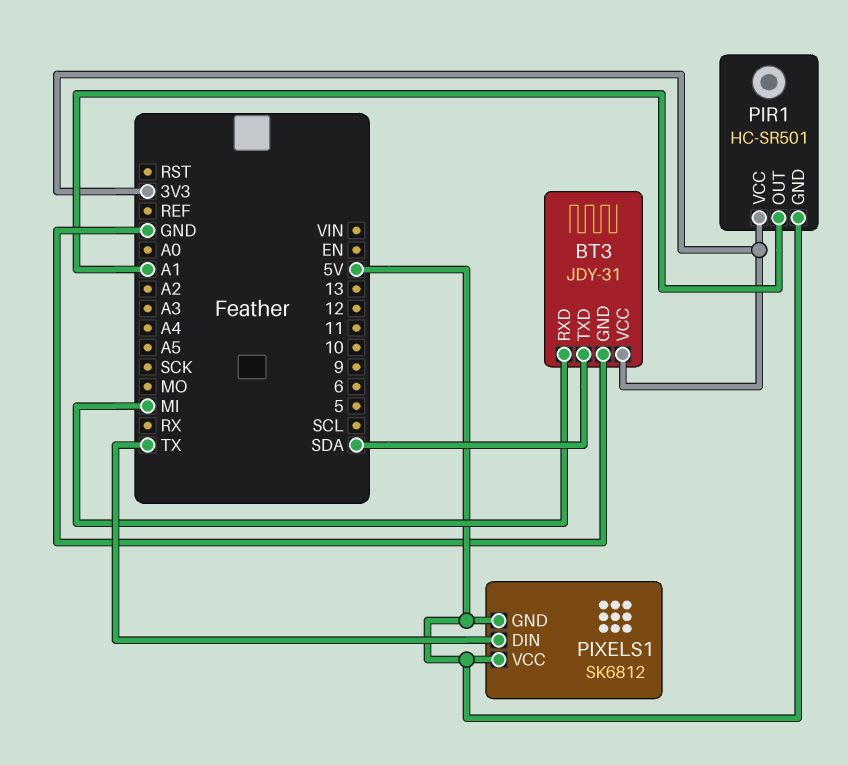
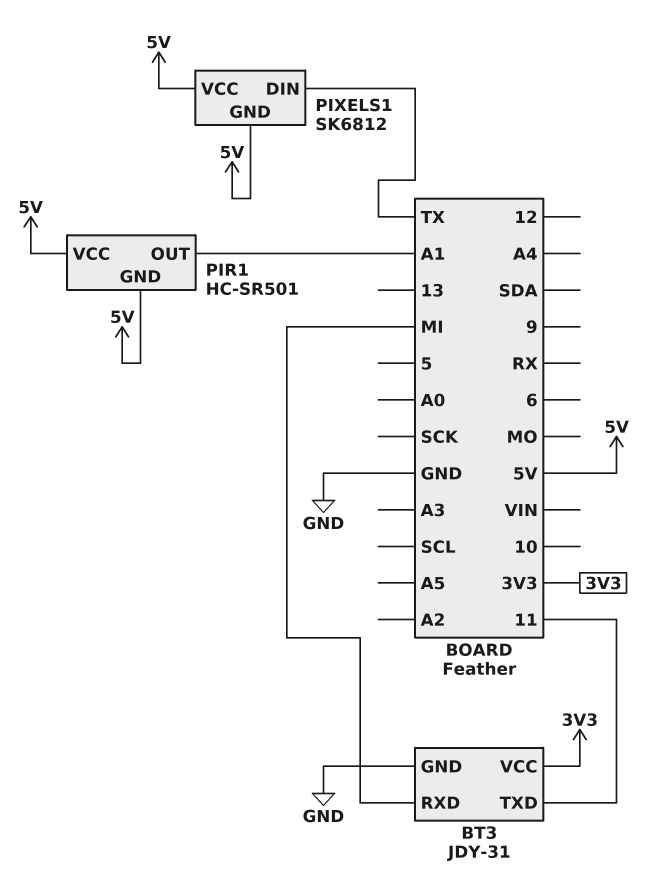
BT3 pin TXD: SDA -> 11
PIR1 pin VCC: 3V3 -> 5V

